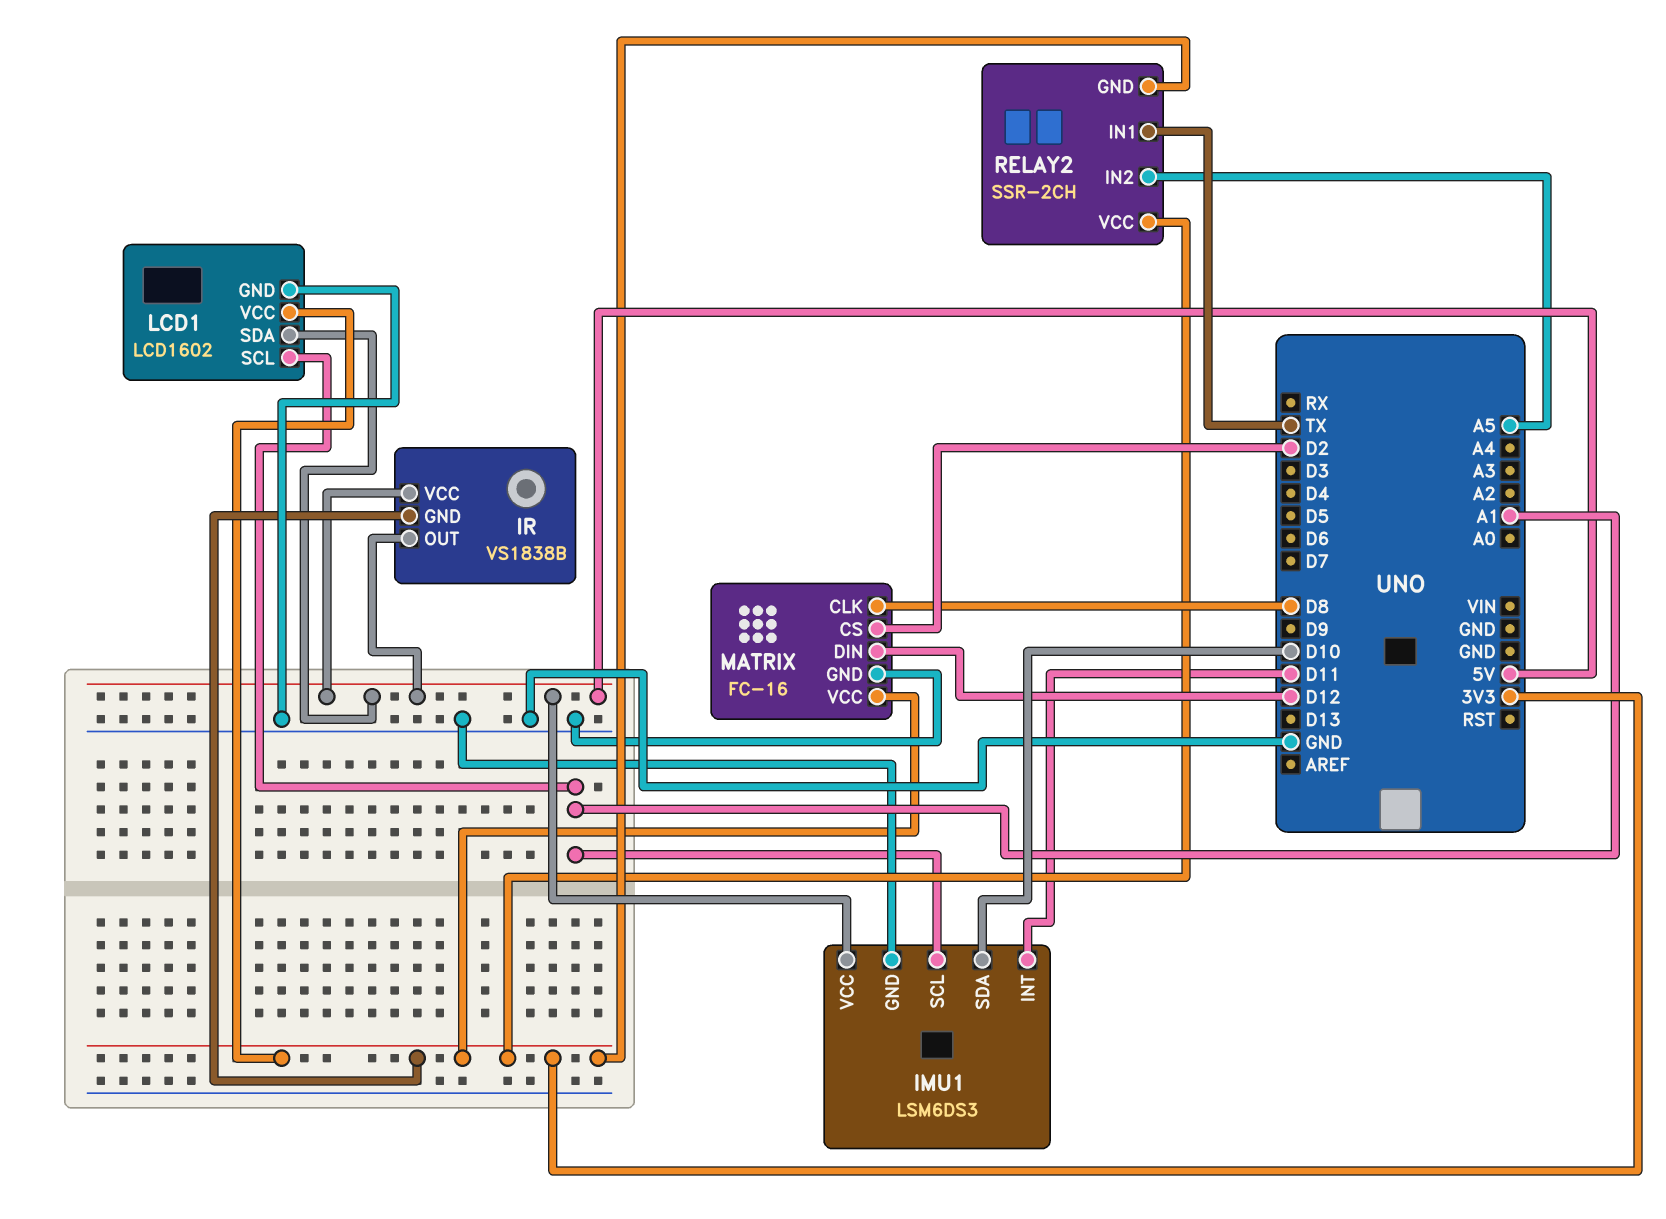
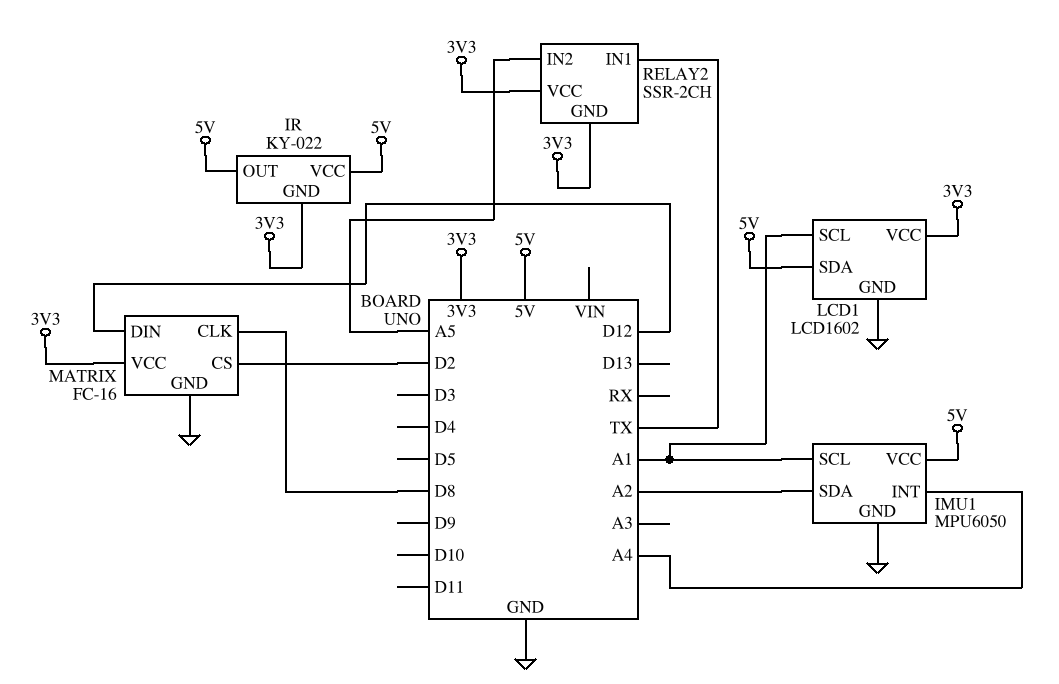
IMU1: LSM6DS3 -> MPU6050
IMU1 pin INT: D11 -> A4
IMU1 pin SDA: D10 -> A2
IR: VS1838B -> KY-022

